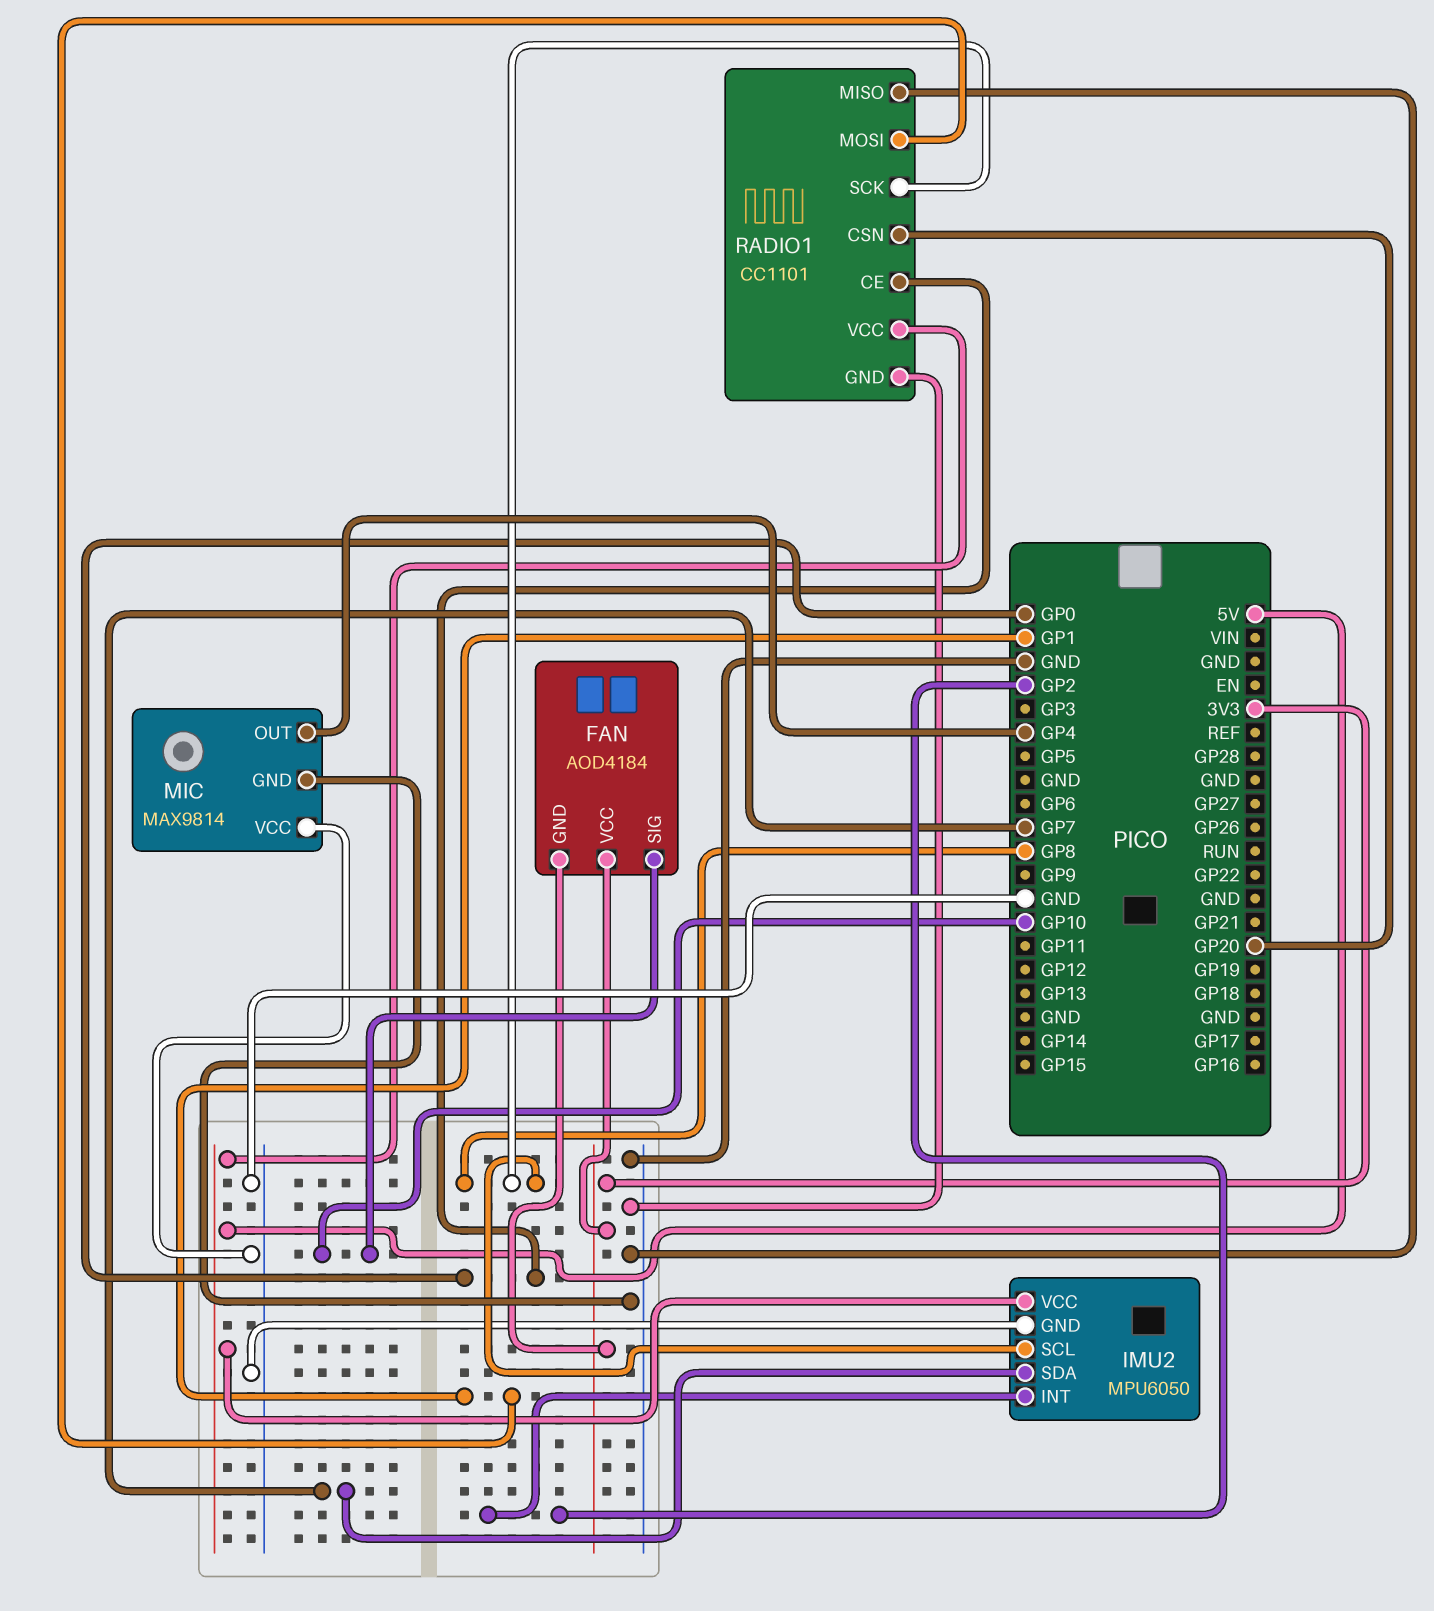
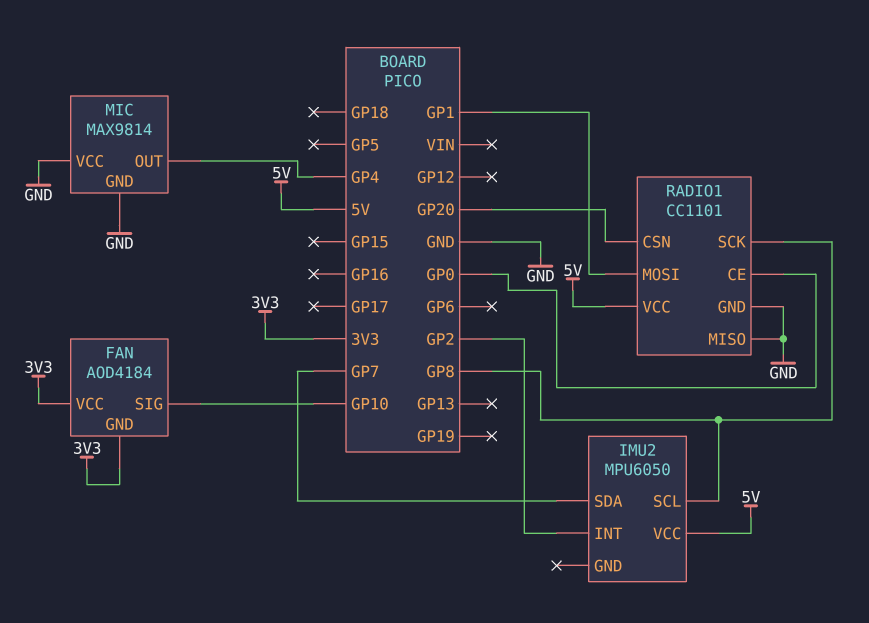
IMU2 pin GND: GND -> none

